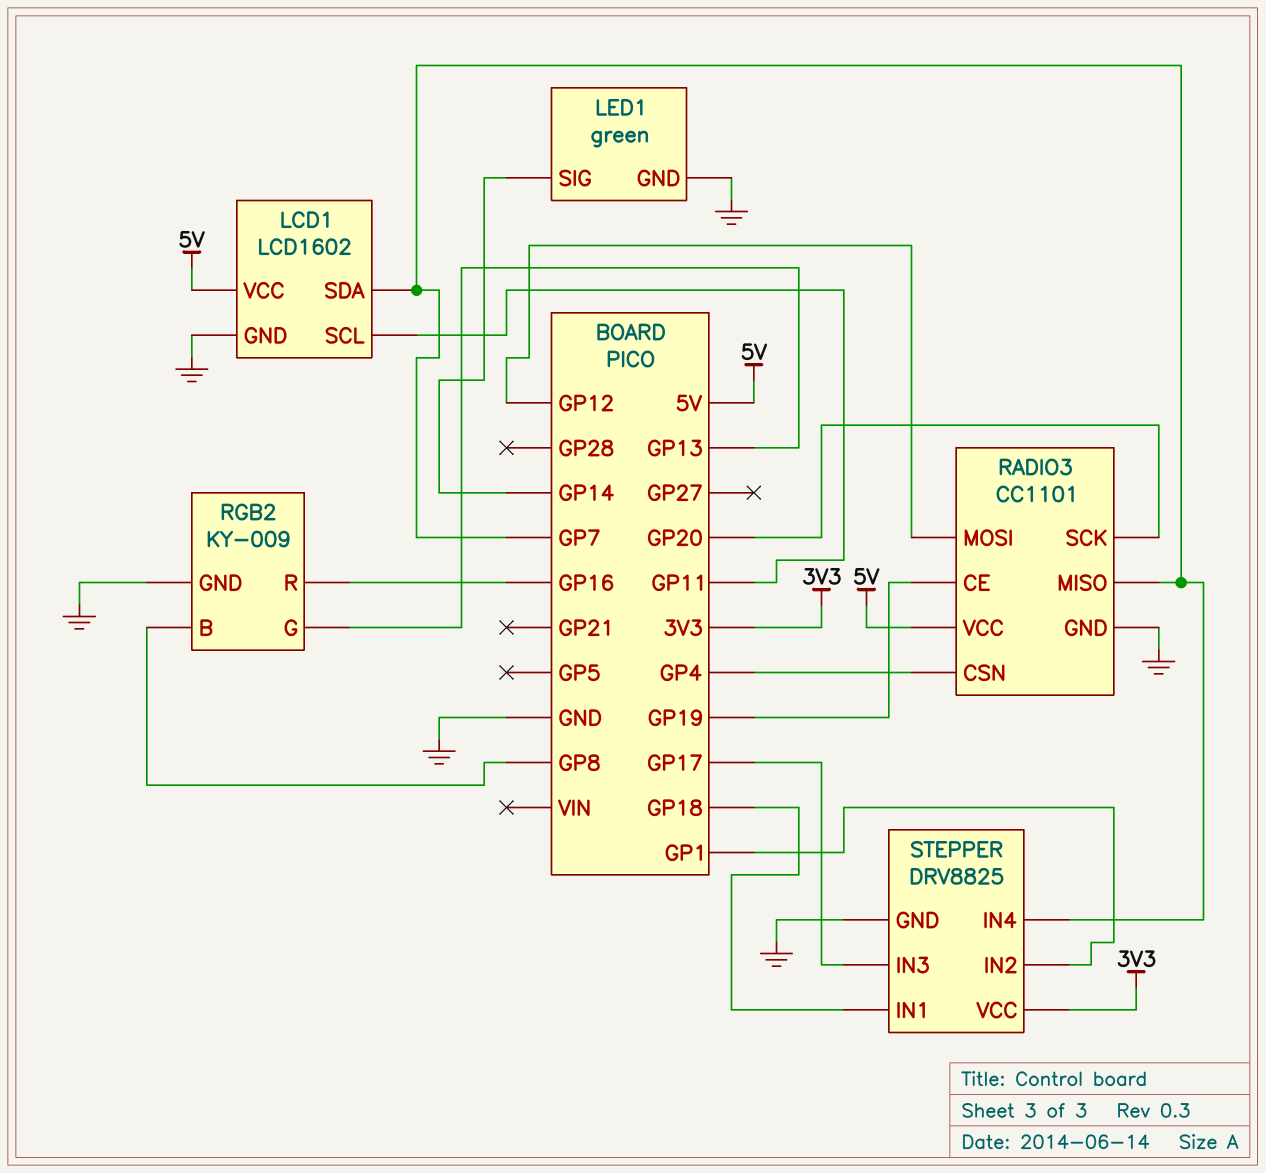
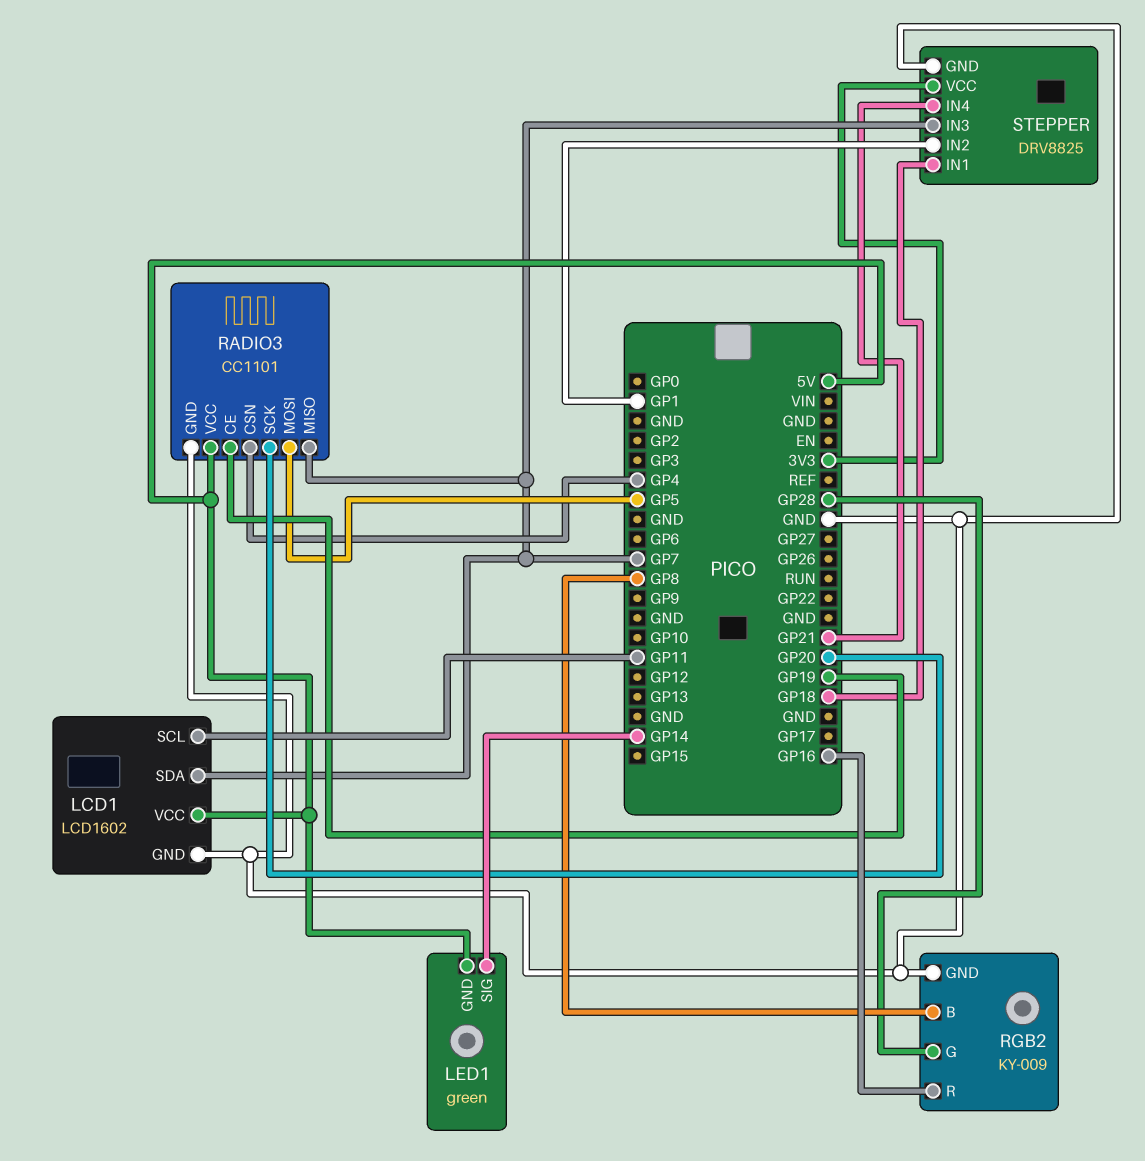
LED1 pin GND: GND -> 5V
RADIO3 pin MOSI: GP12 -> GP5
RGB2 pin G: GP13 -> GP28
STEPPER pin IN3: GP17 -> GP7
STEPPER pin IN4: GP7 -> GP21

